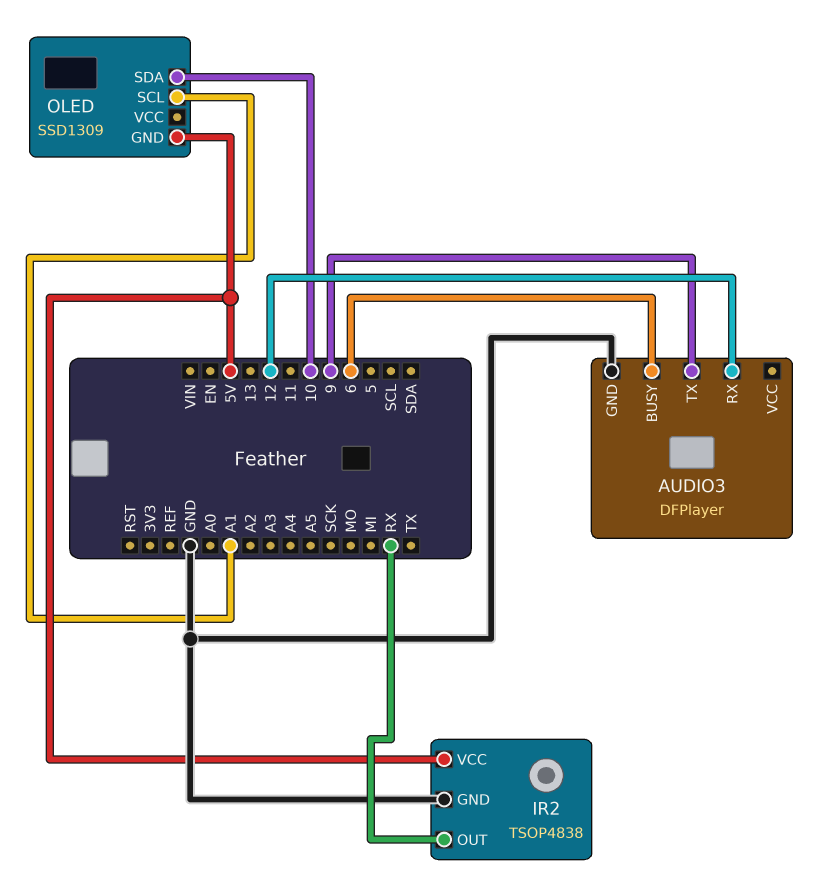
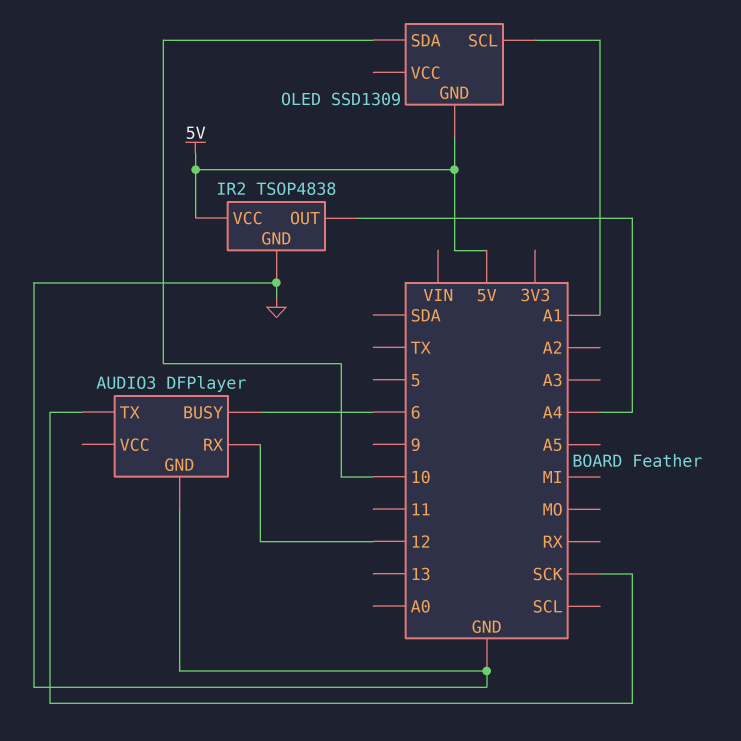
AUDIO3 pin TX: 9 -> SCK
IR2 pin OUT: RX -> A4

